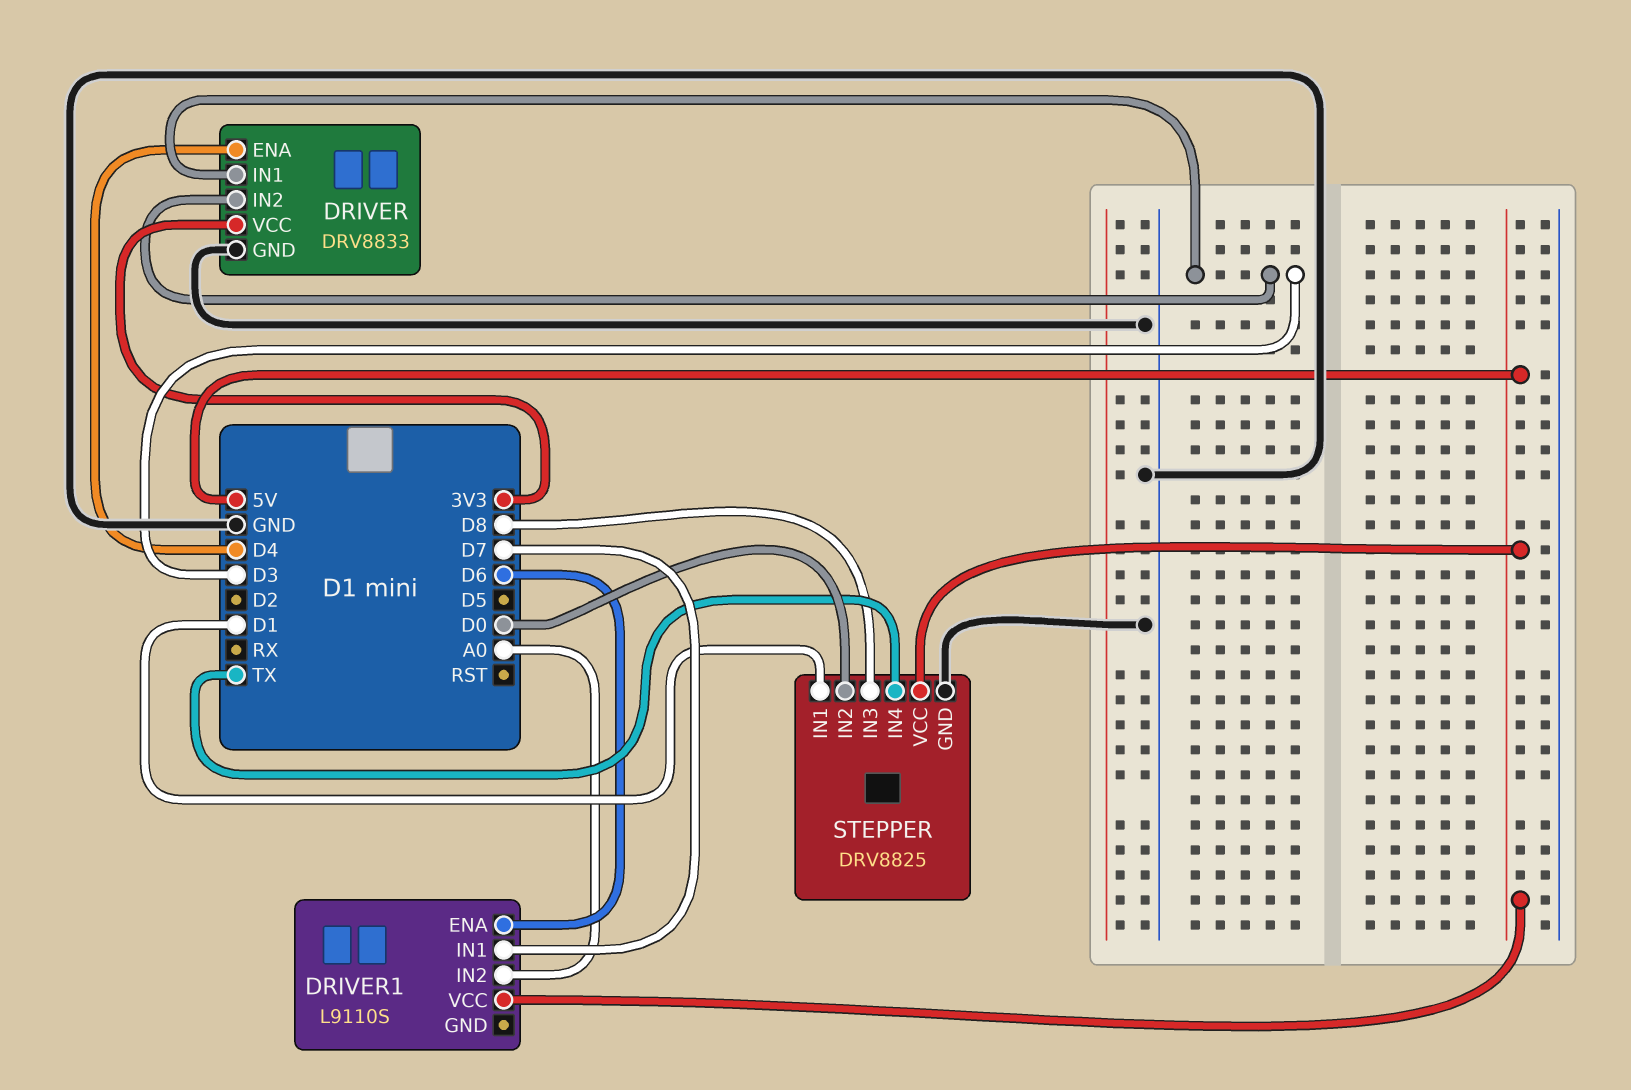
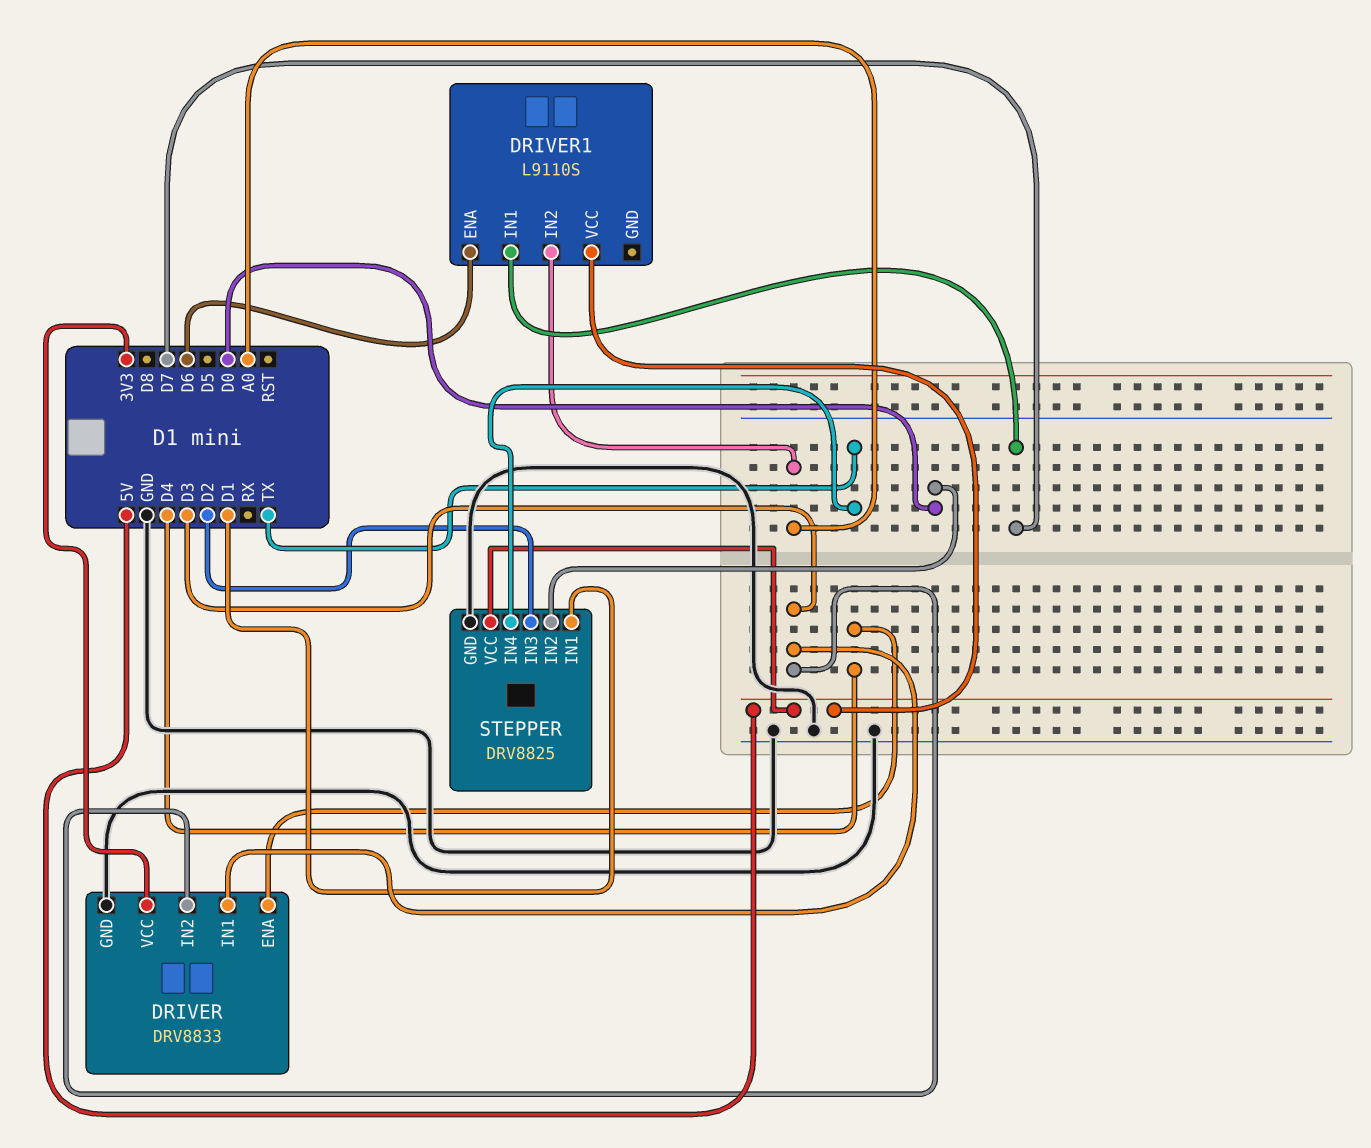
STEPPER pin IN3: D8 -> D2

